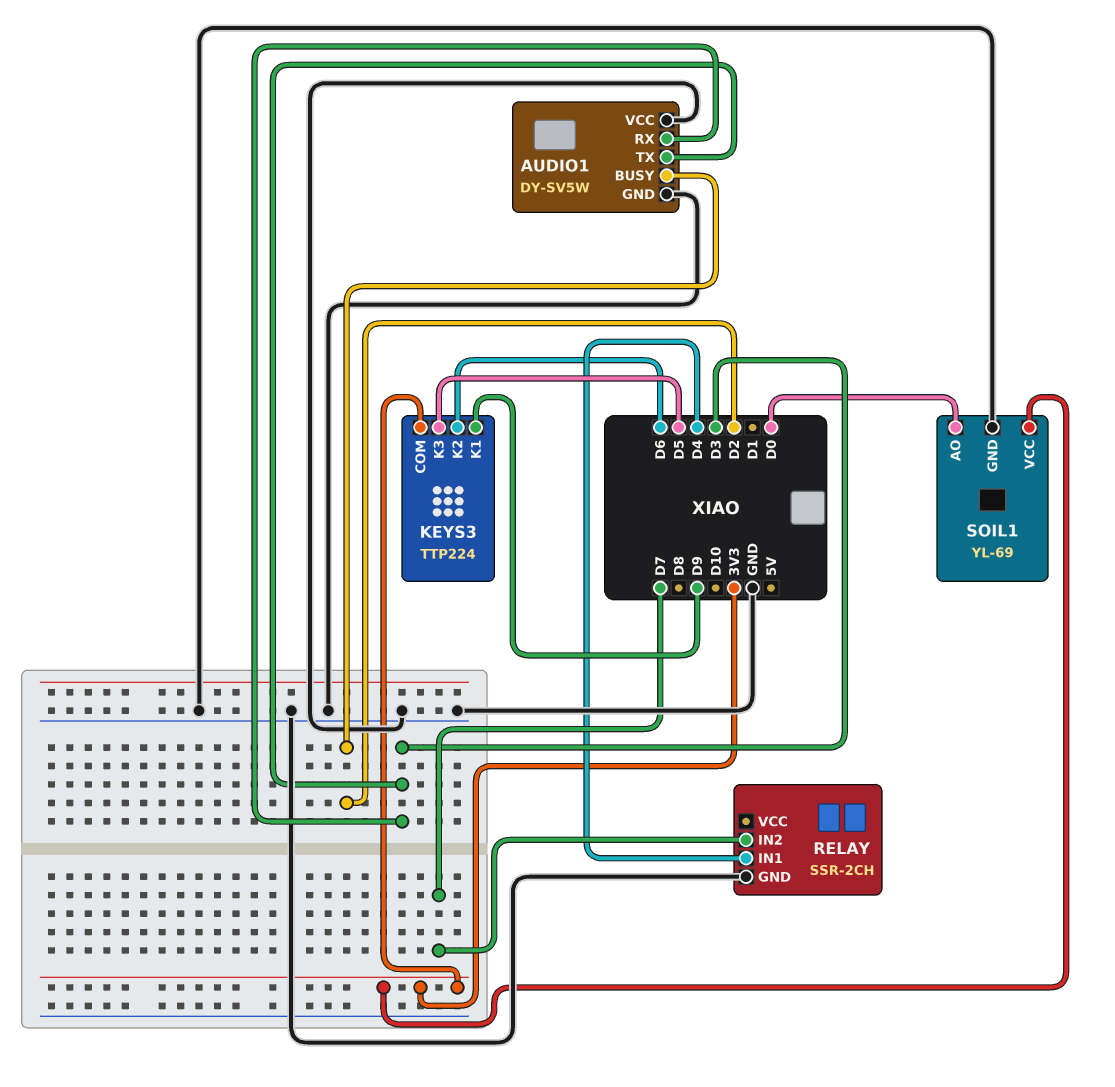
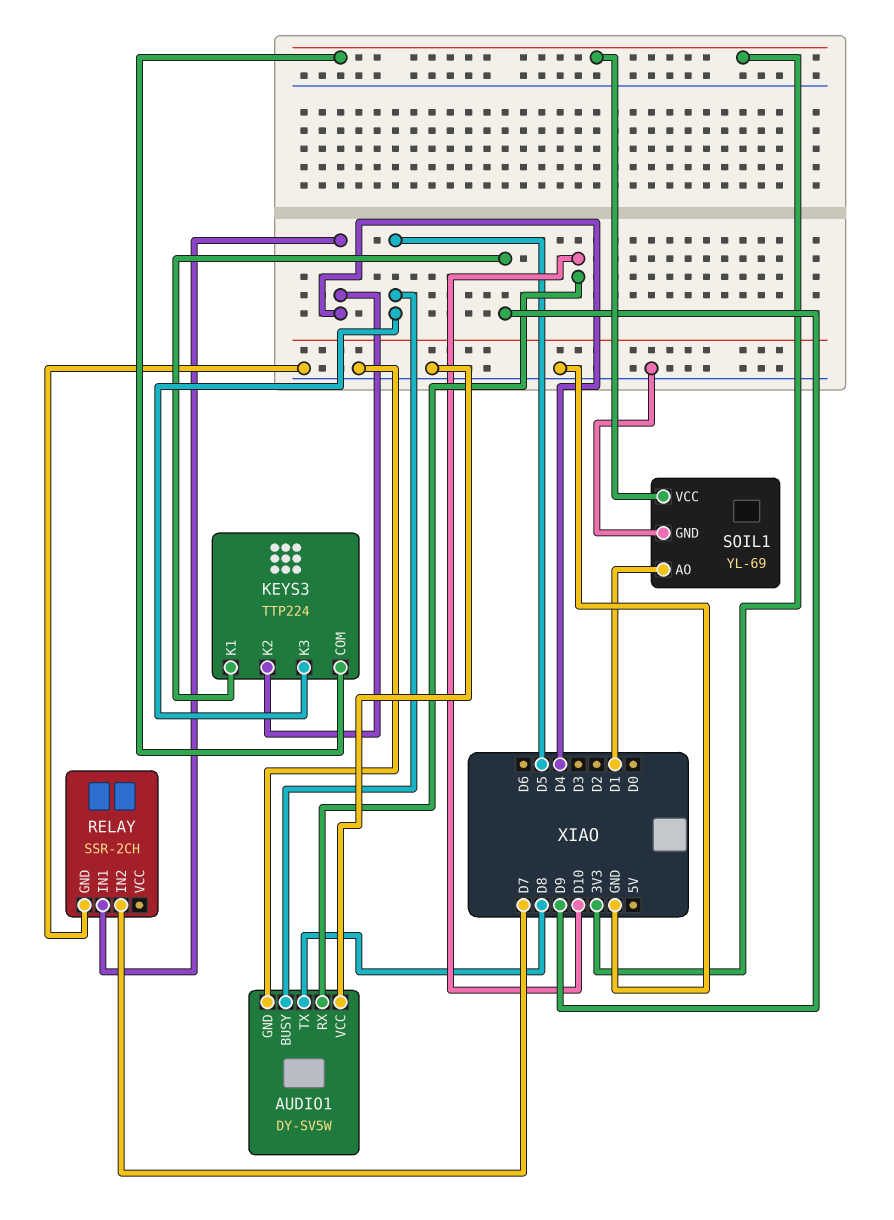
AUDIO1 pin BUSY: D2 -> D5
AUDIO1 pin RX: D3 -> D10
AUDIO1 pin TX: D3 -> D8
KEYS3 pin K2: D6 -> D4
SOIL1 pin AO: D0 -> D1

